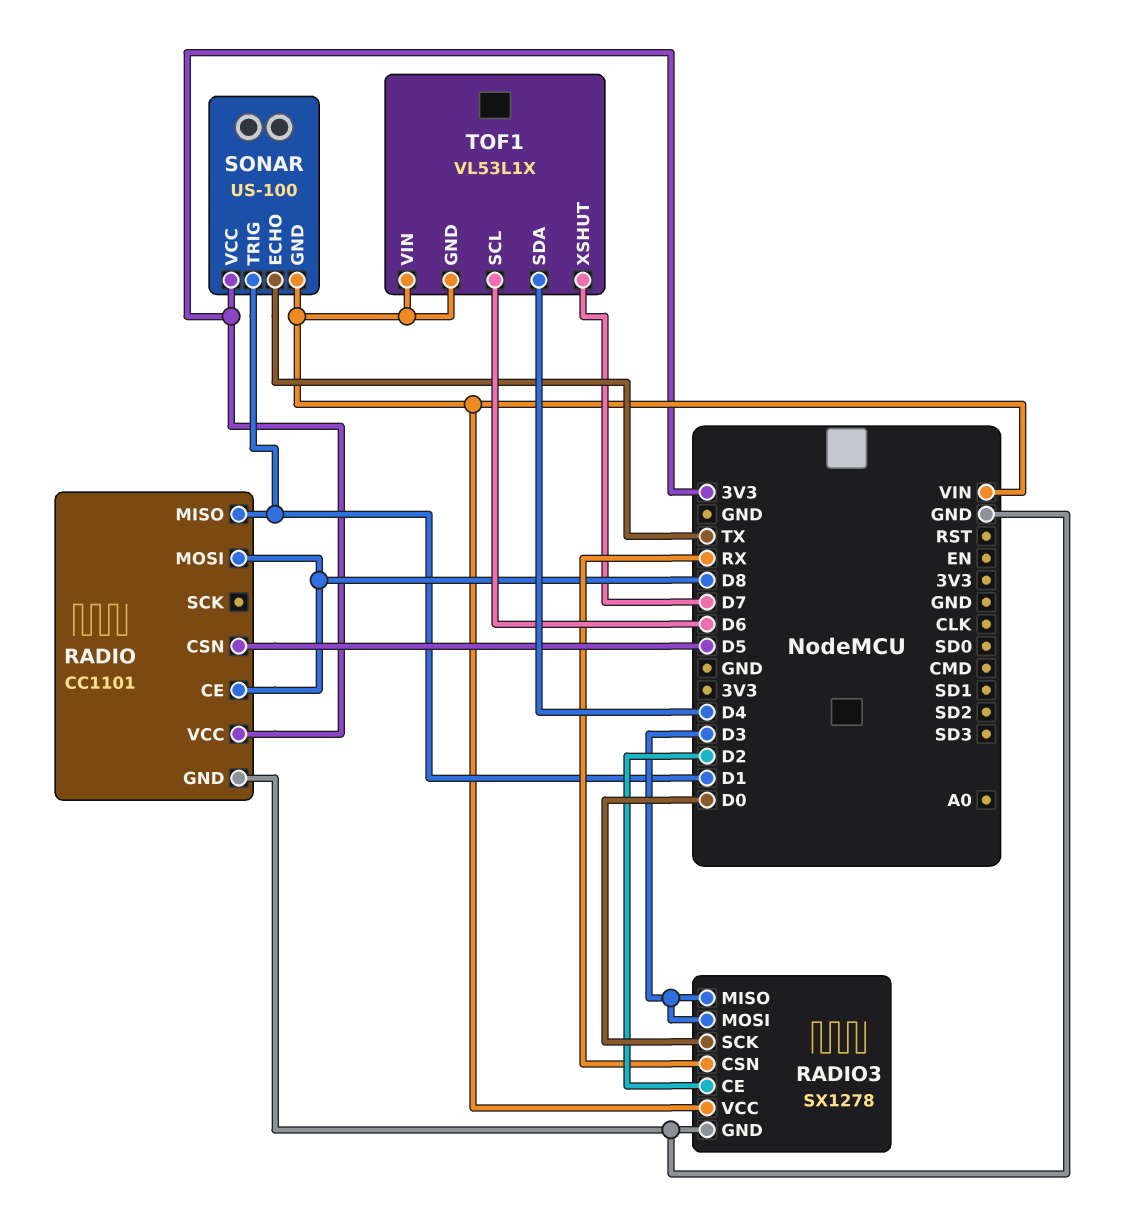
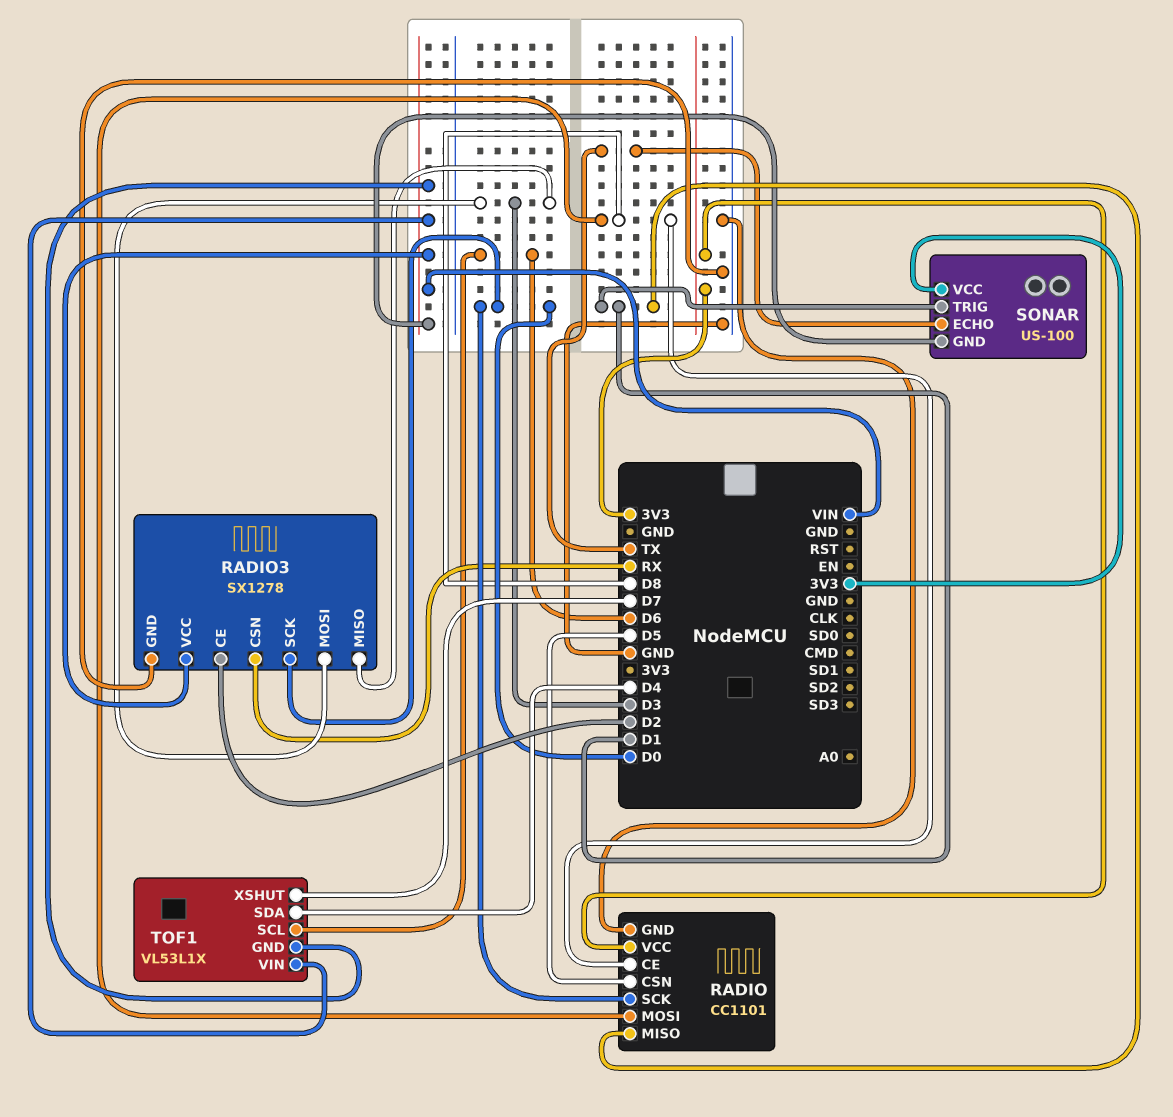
RADIO pin SCK: none -> D0

